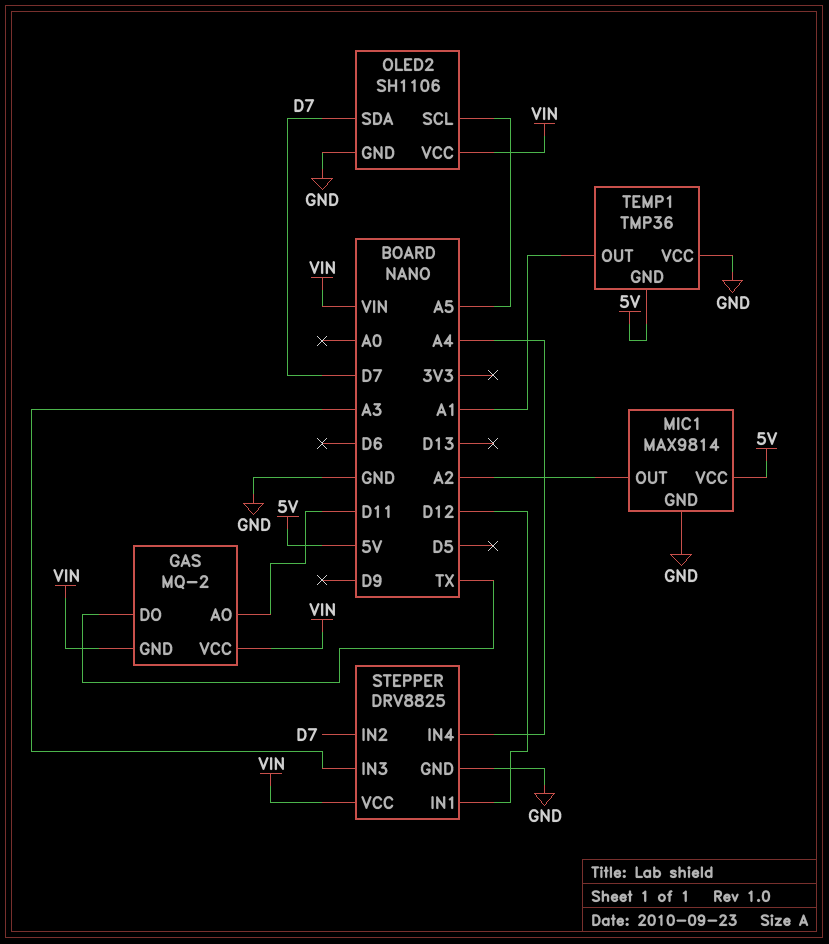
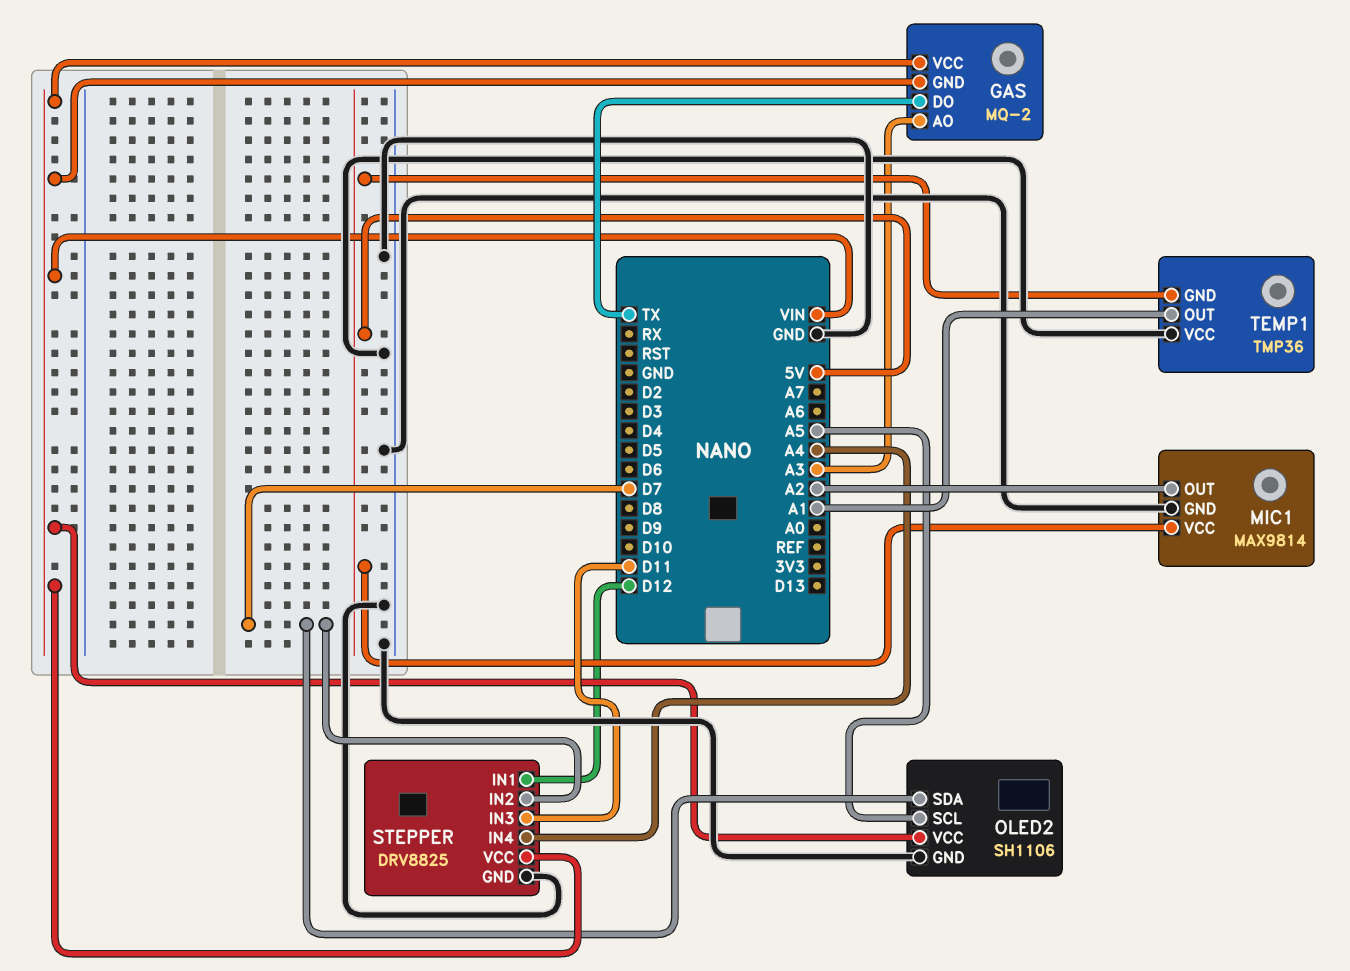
GAS pin AO: D11 -> A3
STEPPER pin IN3: A3 -> D11

